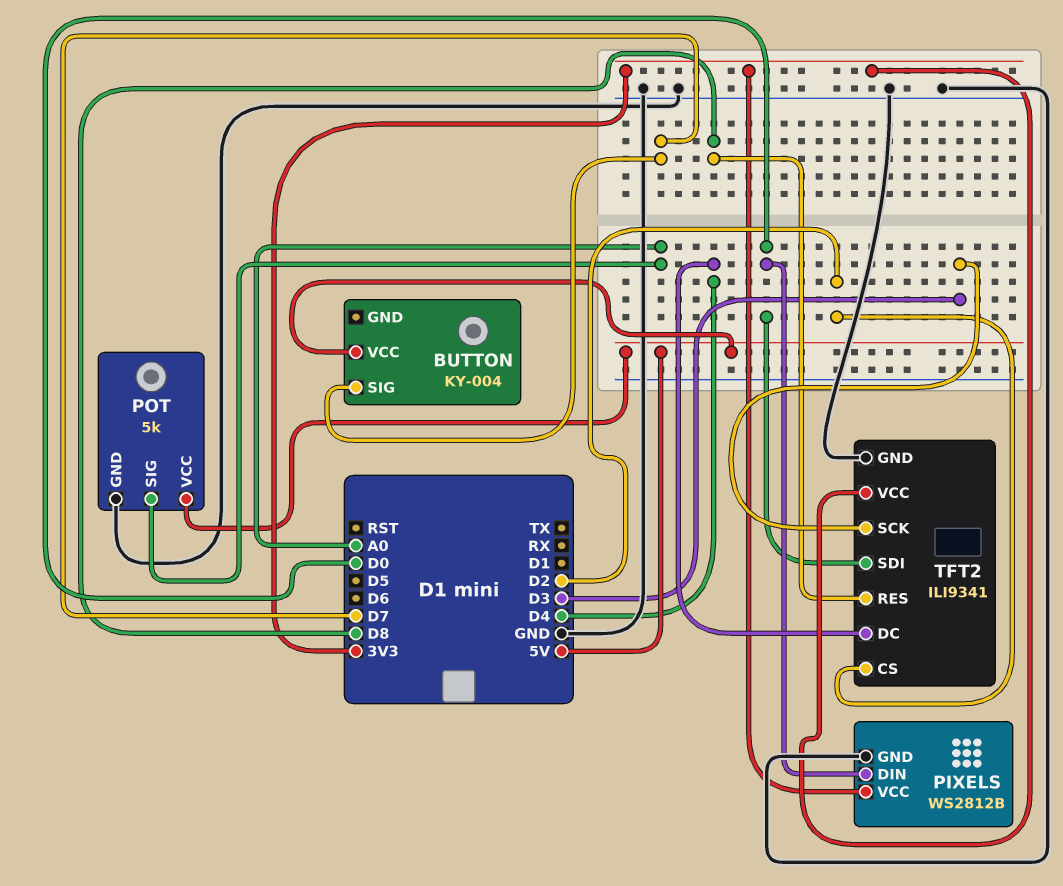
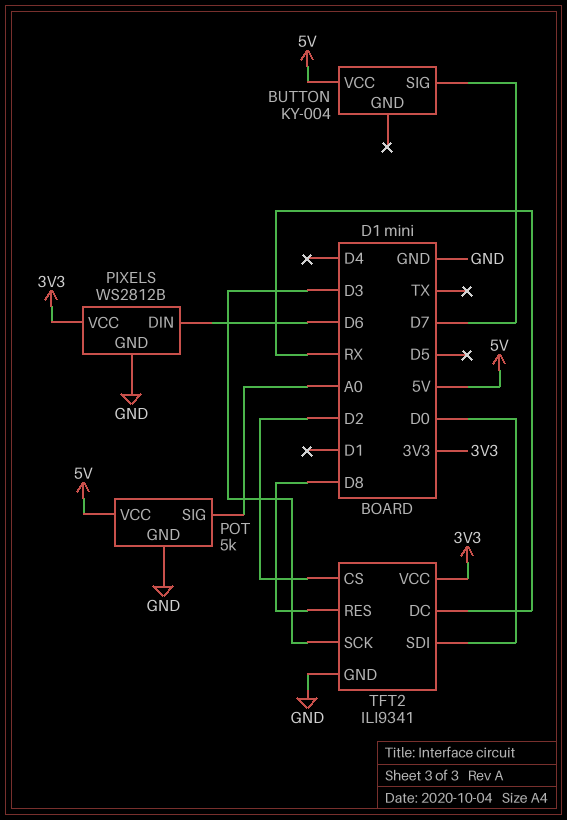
PIXELS pin DIN: D0 -> D6
TFT2 pin DC: D4 -> RX

